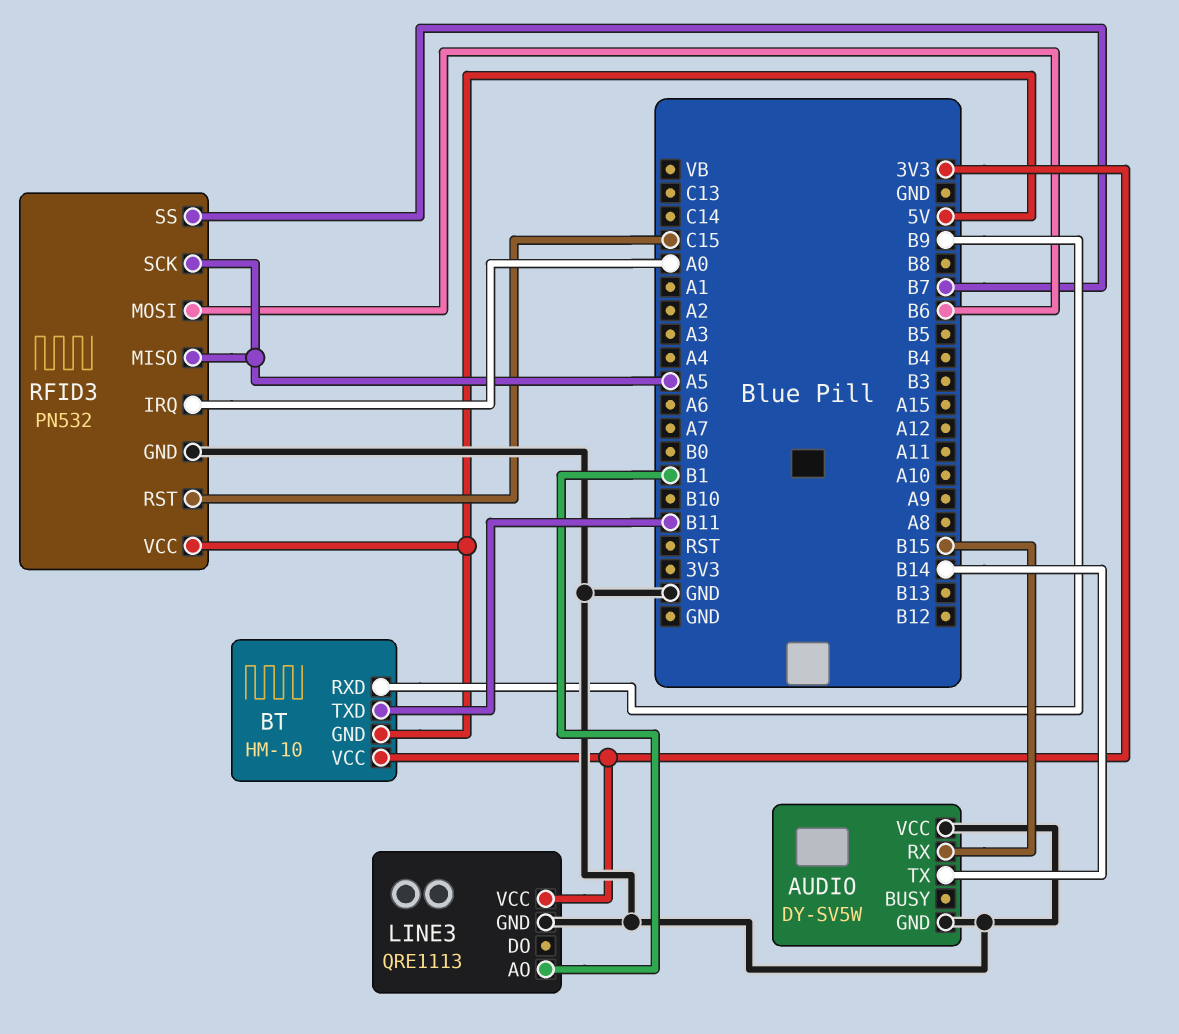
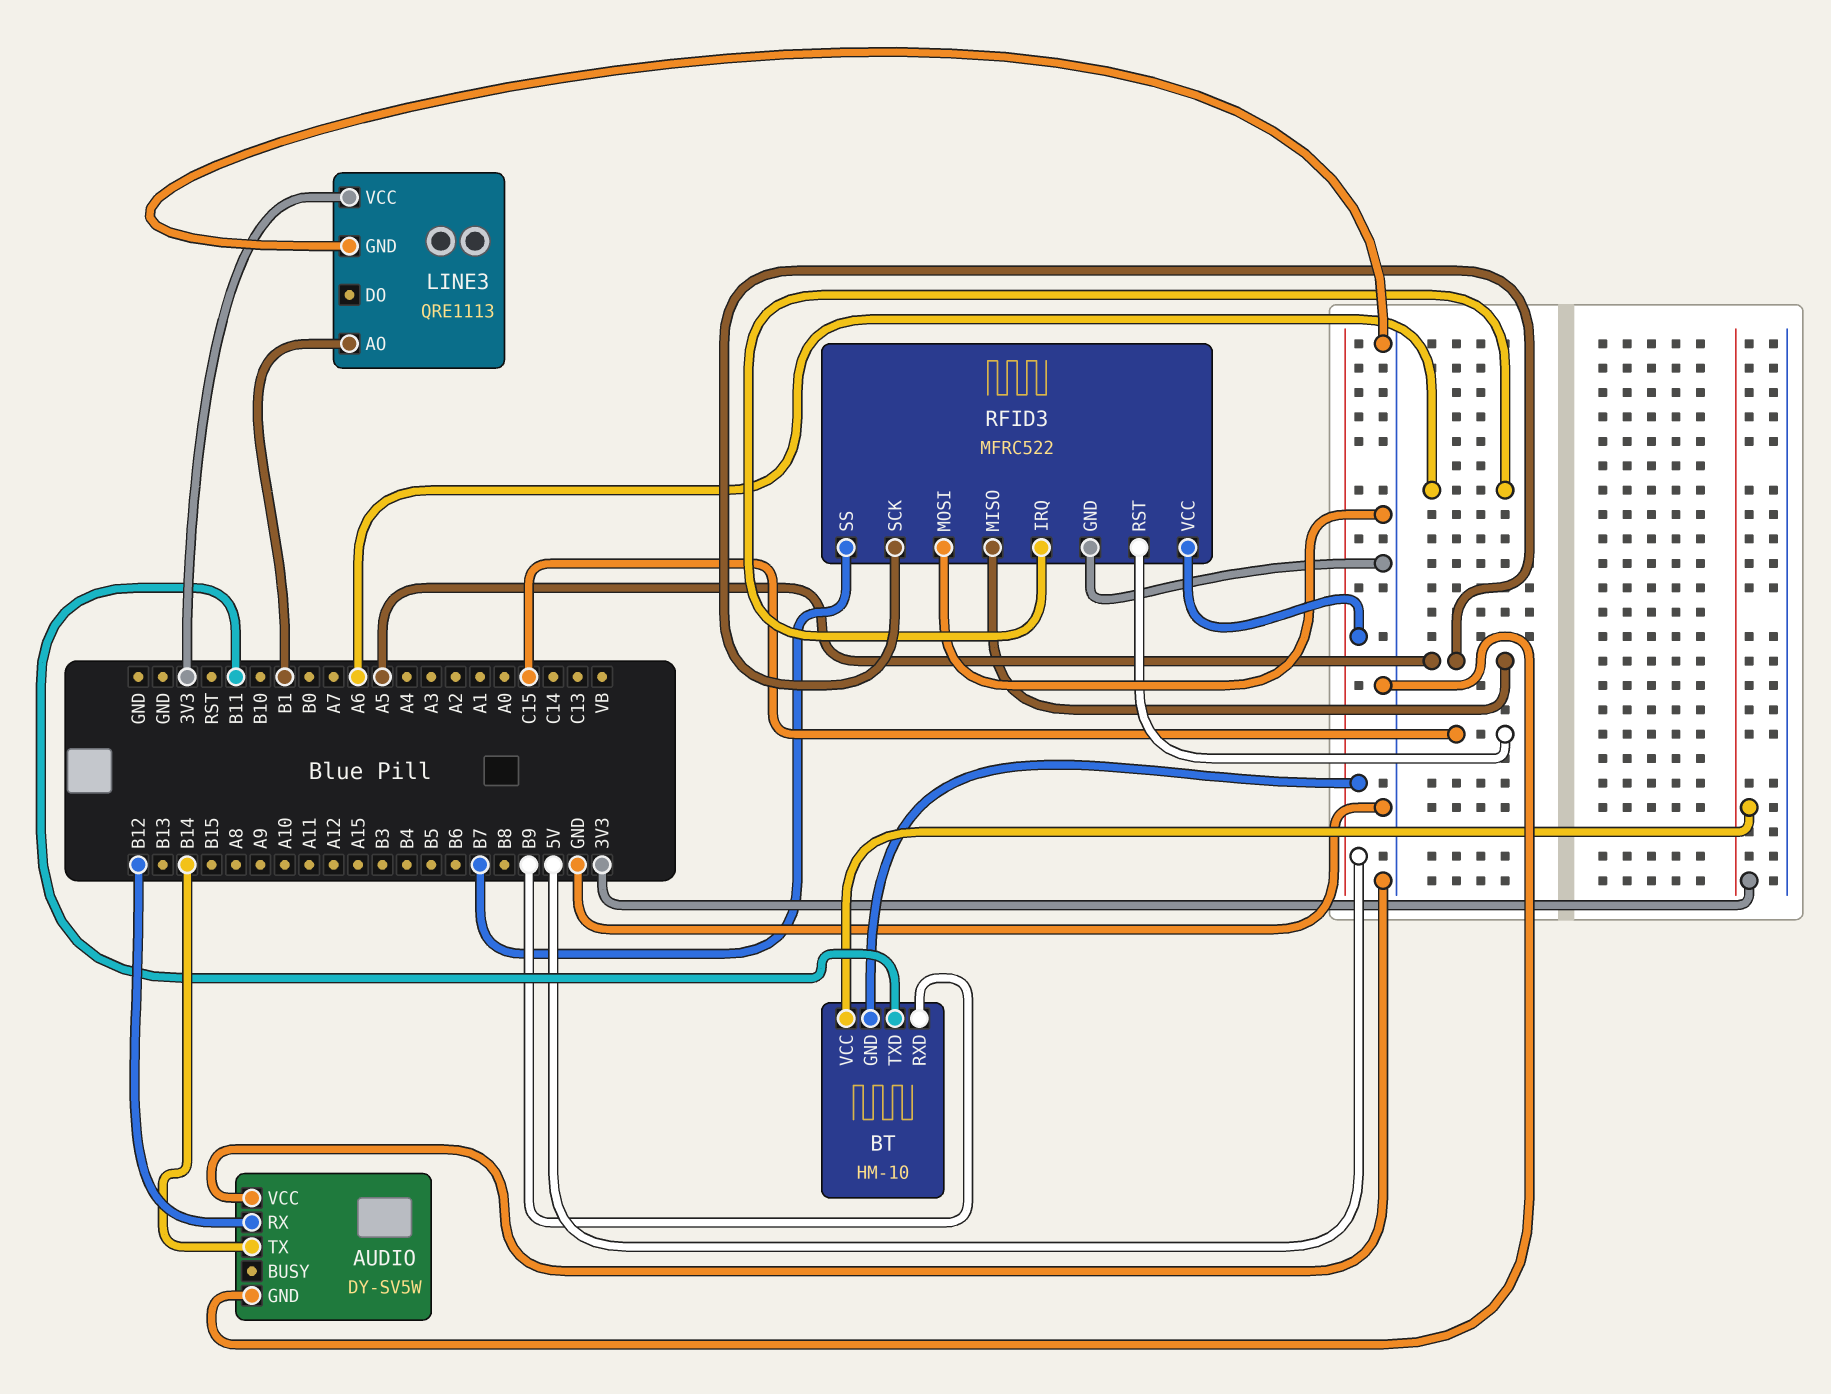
AUDIO pin RX: B15 -> B12
RFID3: PN532 -> MFRC522
RFID3 pin IRQ: A0 -> A6
RFID3 pin MOSI: B6 -> GND

